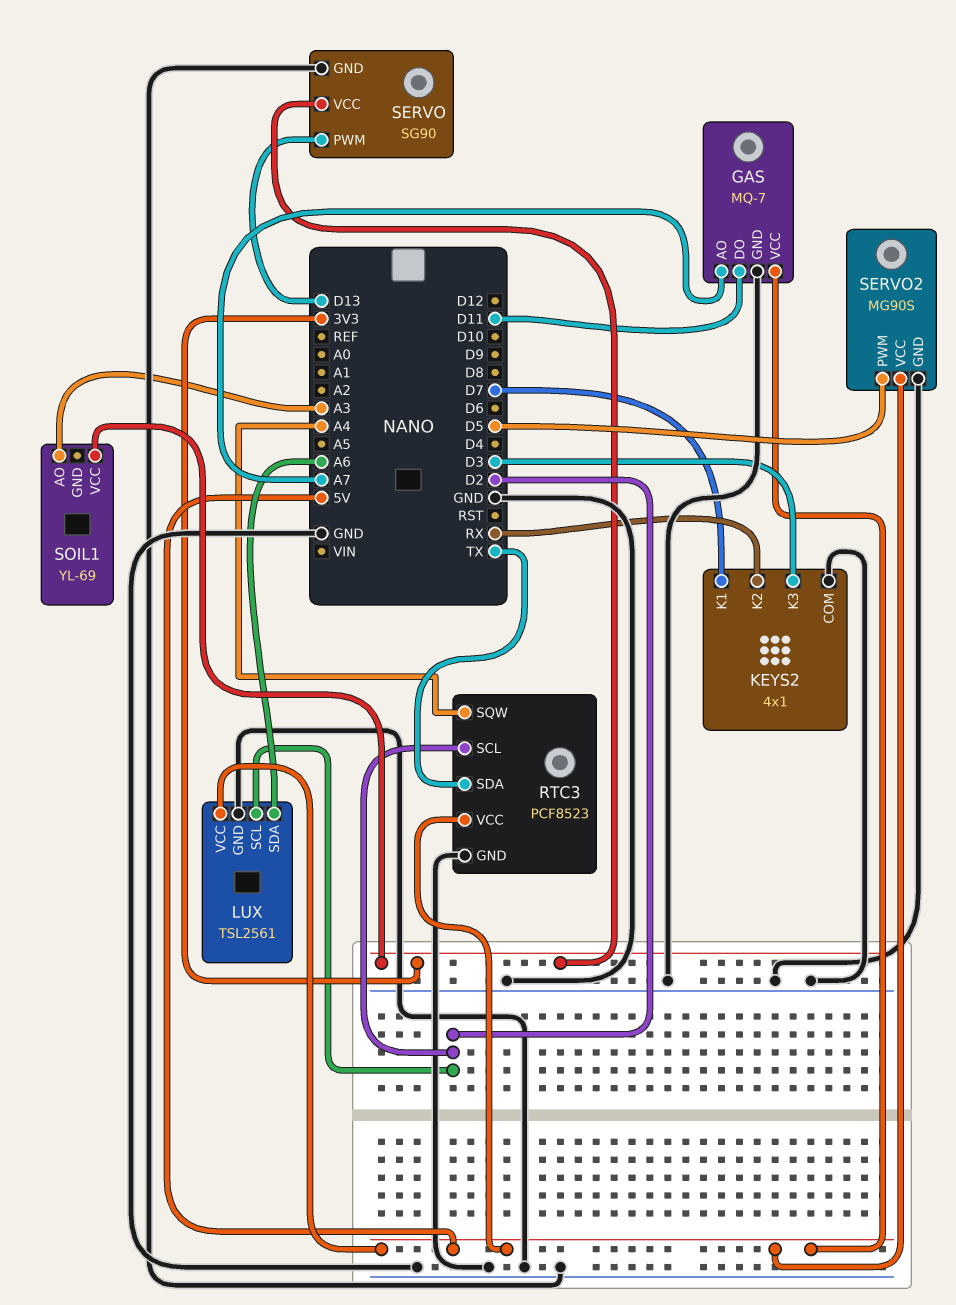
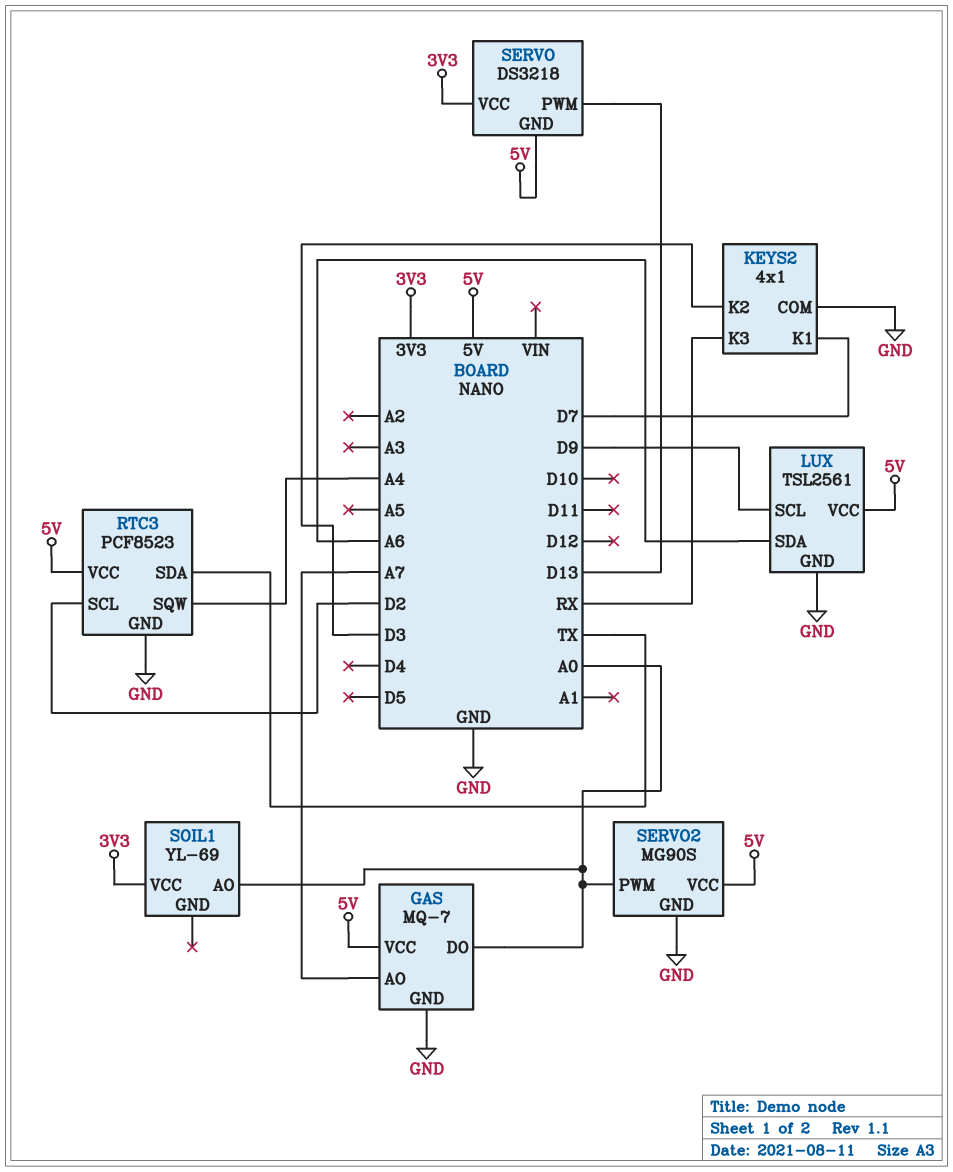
GAS pin DO: D11 -> A0
KEYS2 pin K2: RX -> D3
KEYS2 pin K3: D3 -> RX
LUX pin SCL: D2 -> D9
SERVO: SG90 -> DS3218
SERVO pin GND: GND -> 5V
SERVO2 pin PWM: D5 -> A0
SOIL1 pin AO: A3 -> A0

